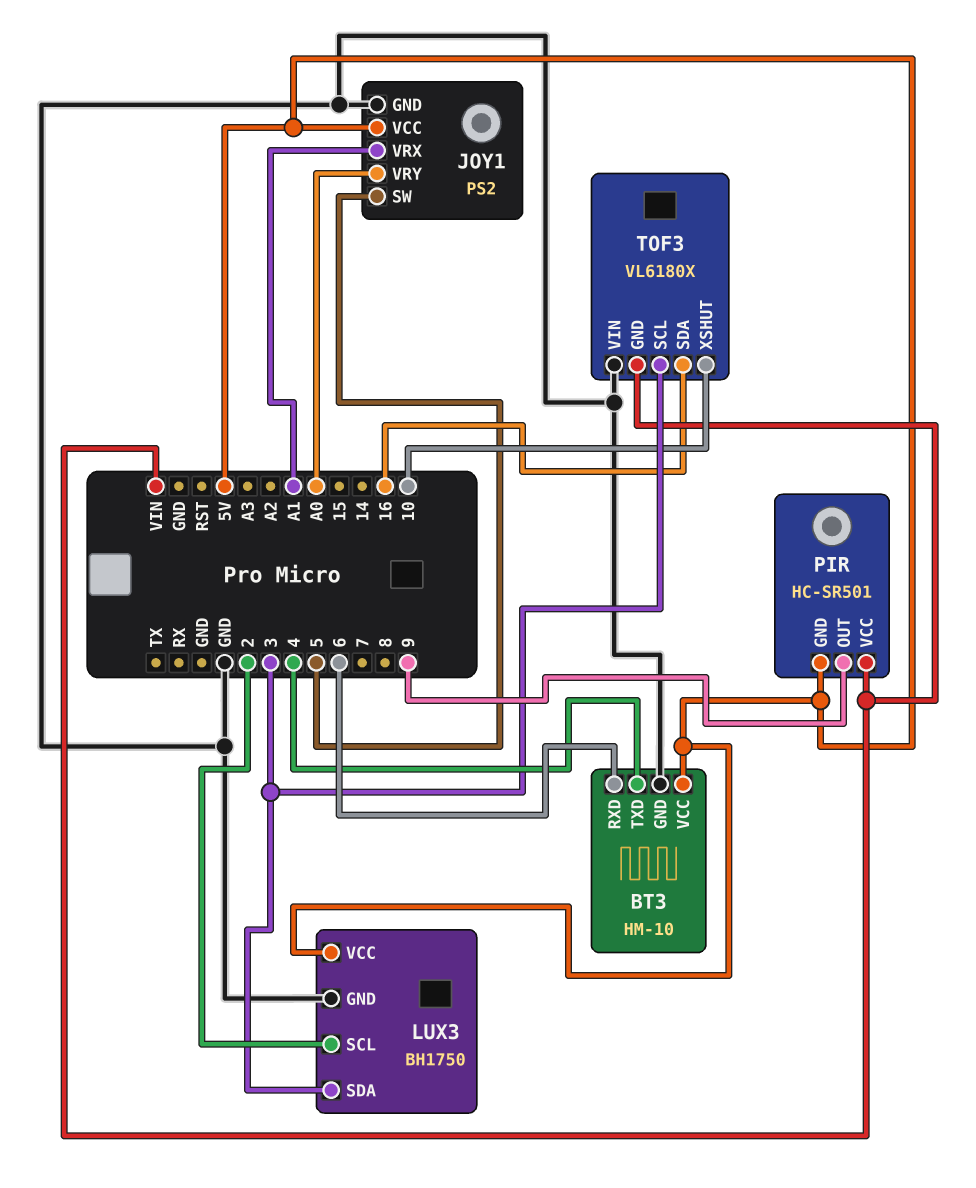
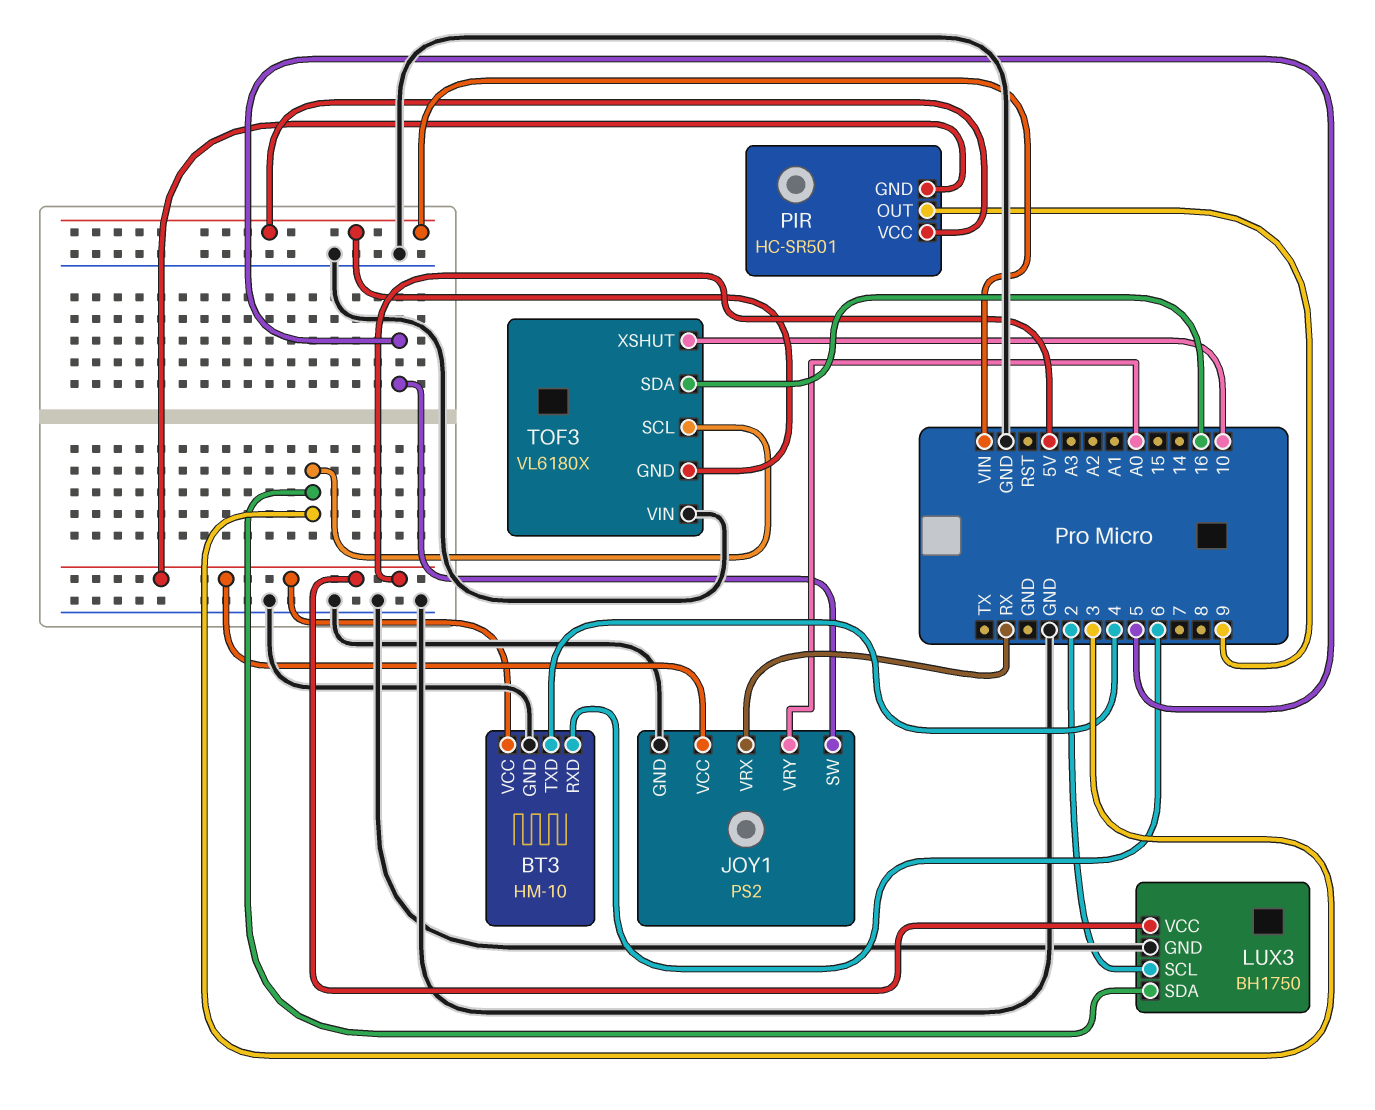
JOY1 pin VRX: A1 -> RX

